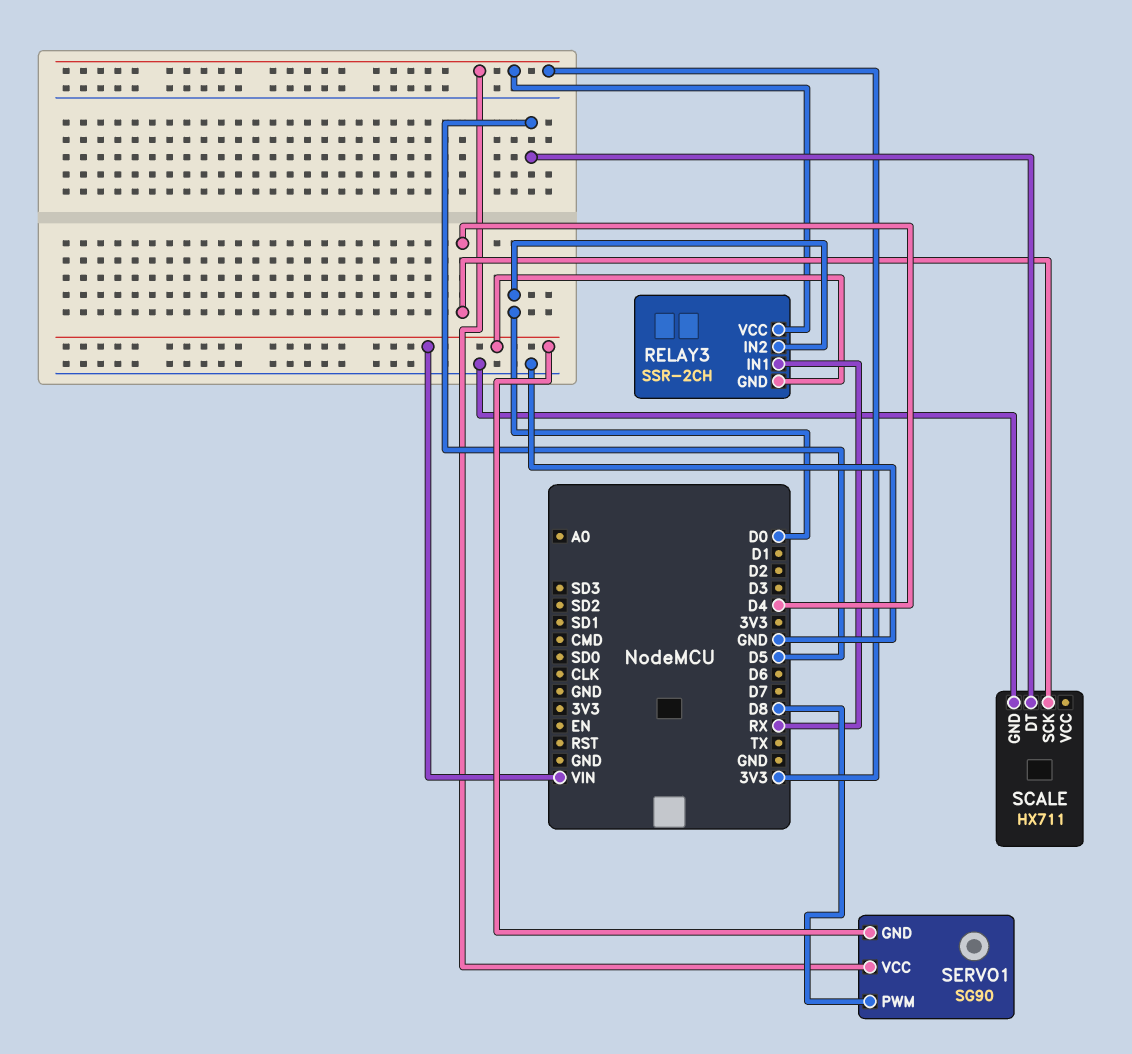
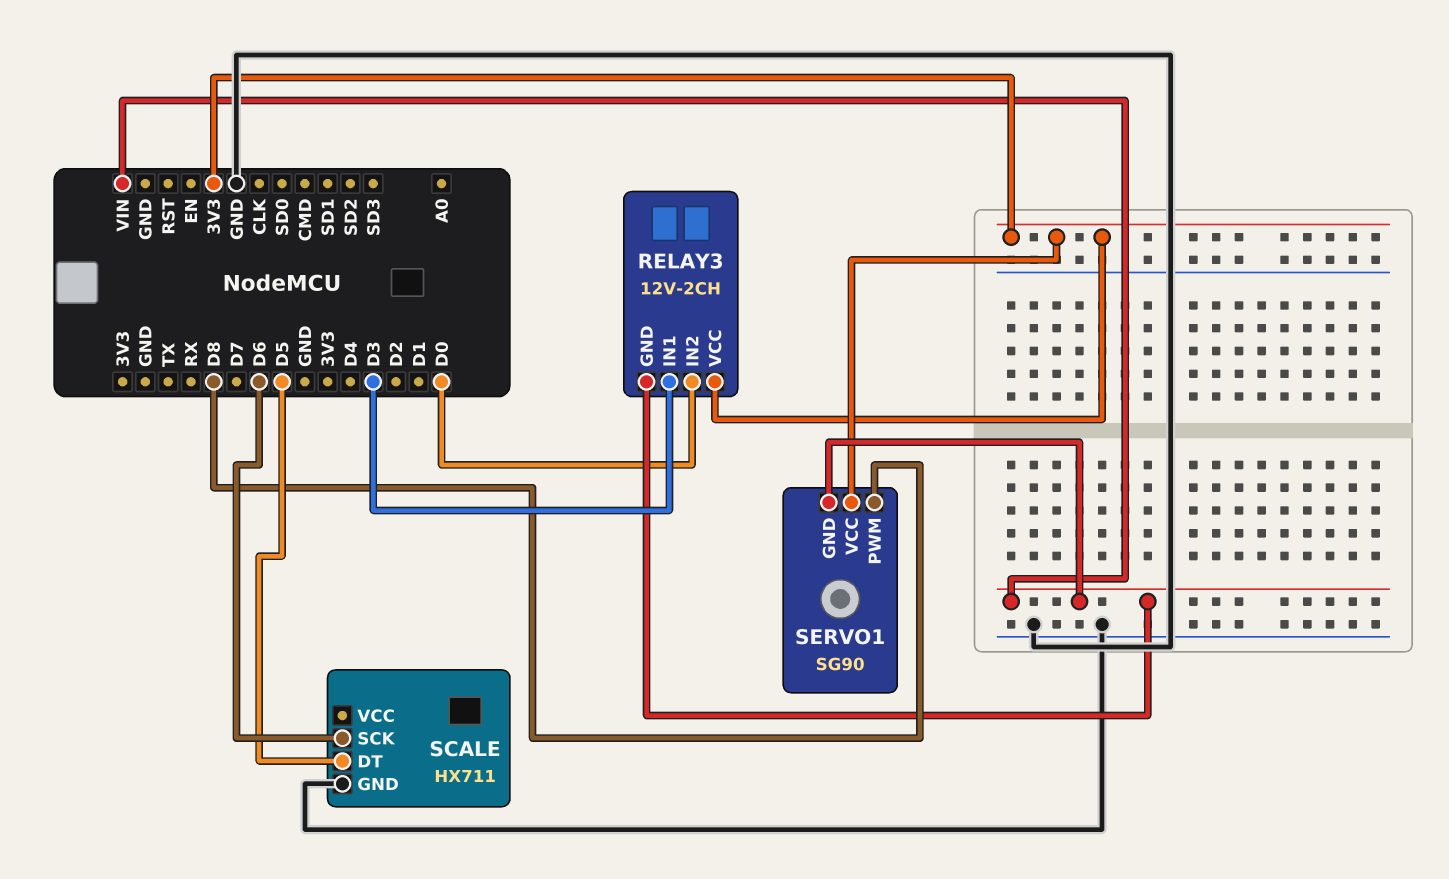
RELAY3: SSR-2CH -> 12V-2CH
RELAY3 pin IN1: RX -> D3
SCALE pin SCK: D4 -> D6

